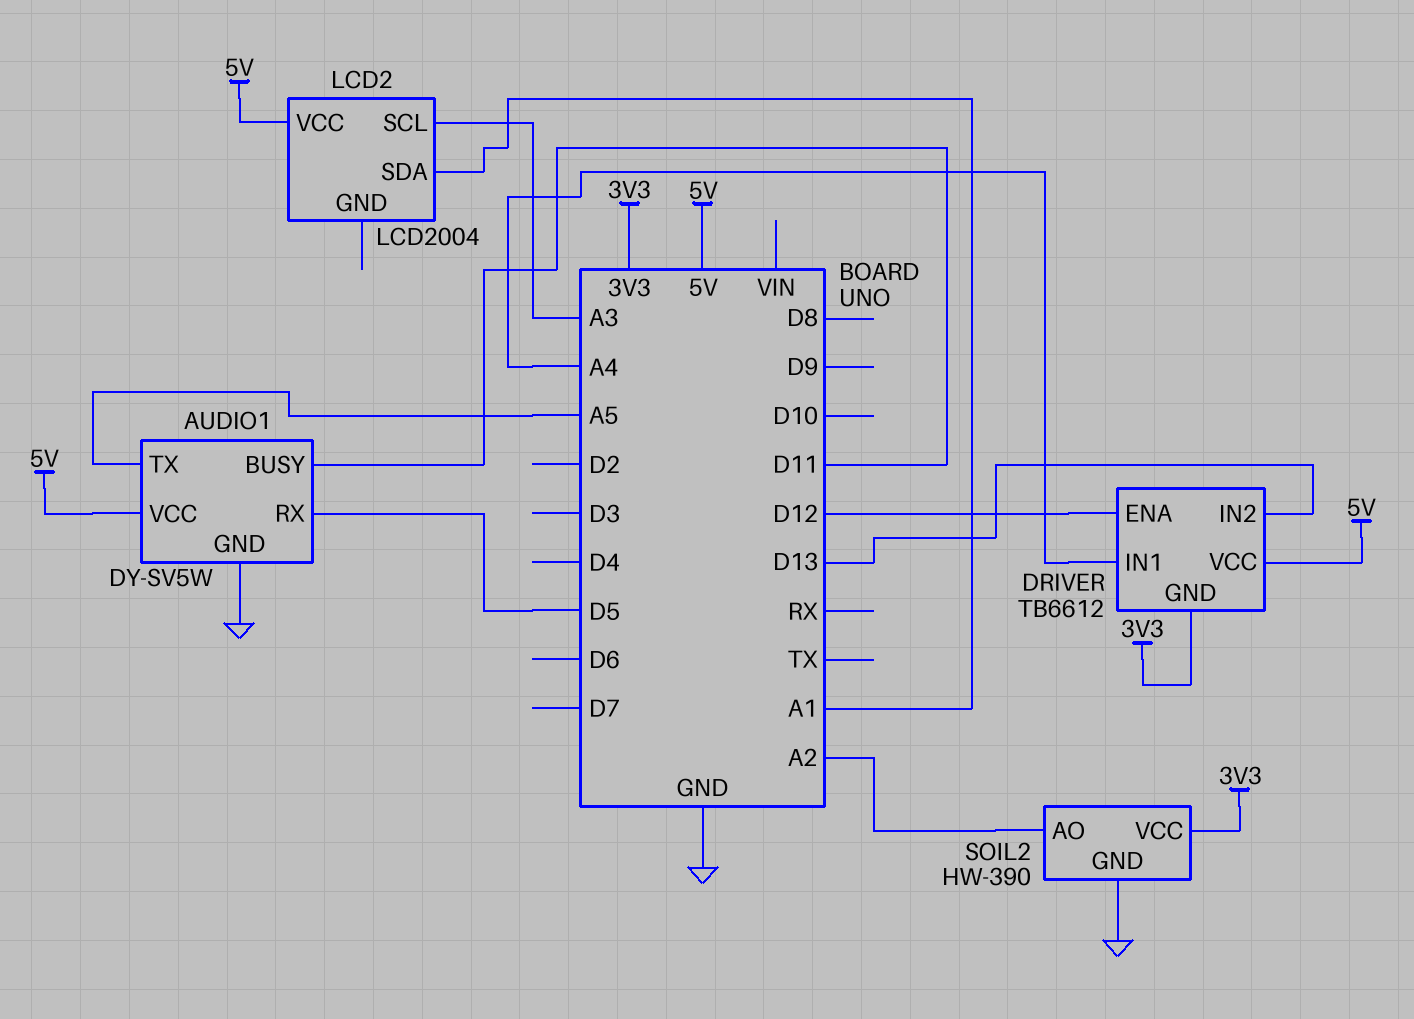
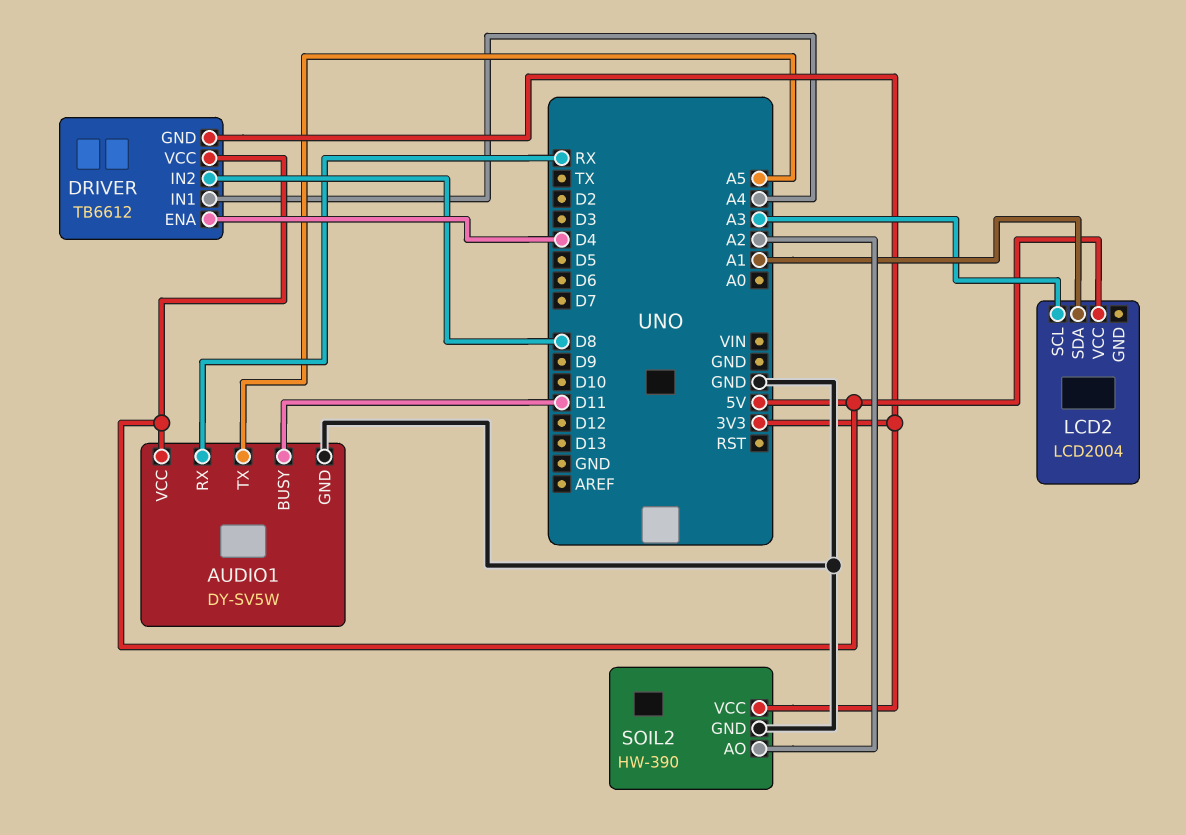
AUDIO1 pin RX: D5 -> RX
DRIVER pin ENA: D12 -> D4
DRIVER pin IN2: D13 -> D8

